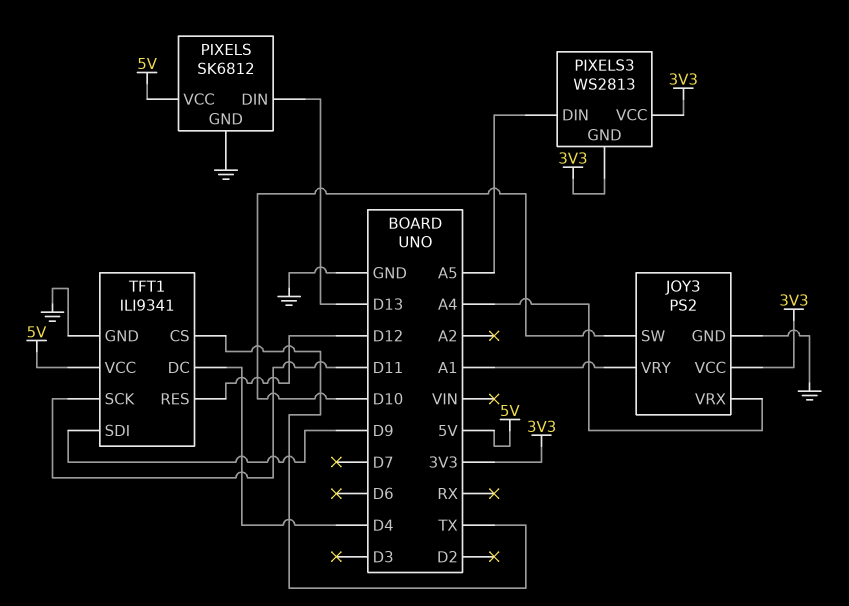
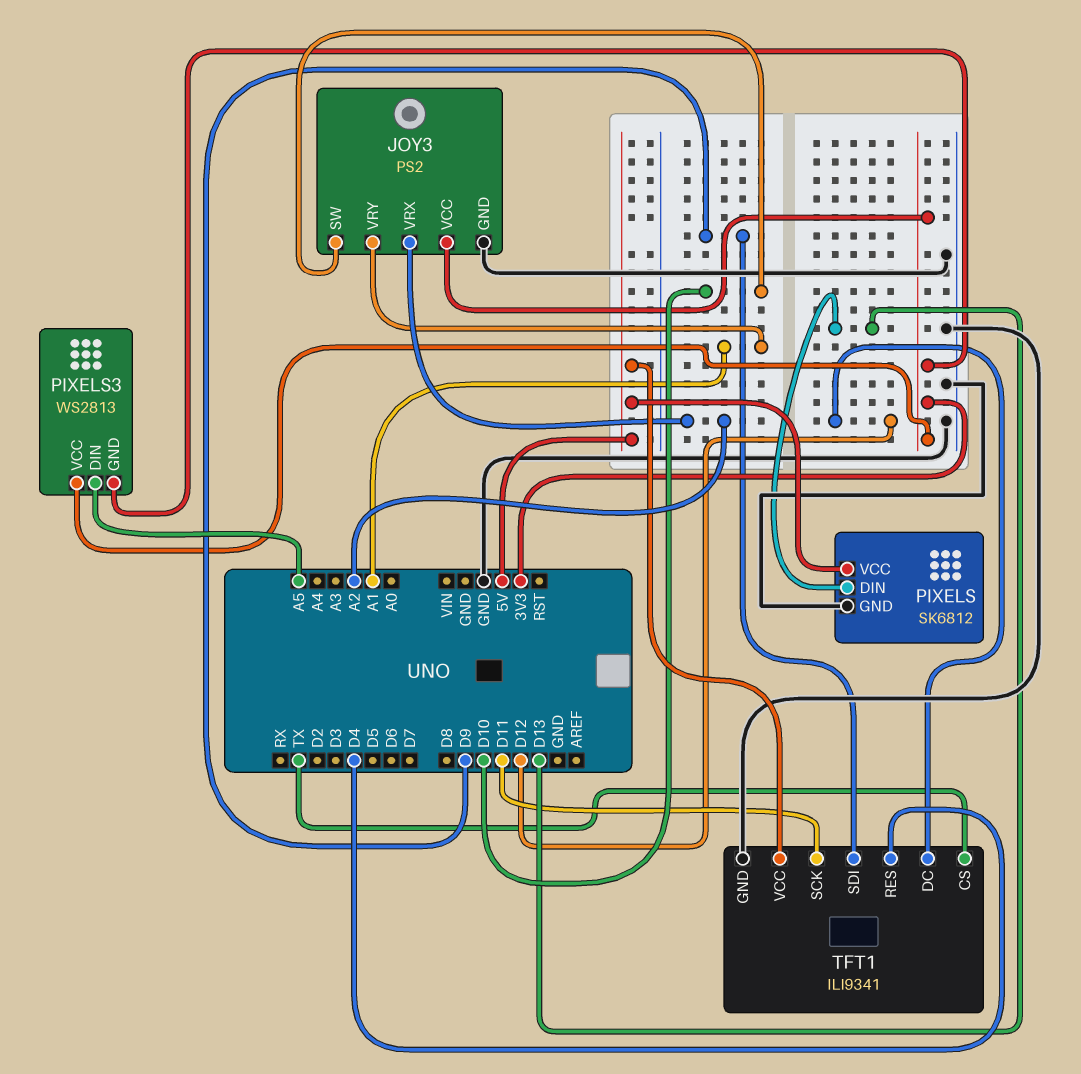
JOY3 pin VRX: A4 -> A2
TFT1 pin DC: D4 -> D12
TFT1 pin RES: D12 -> D4

